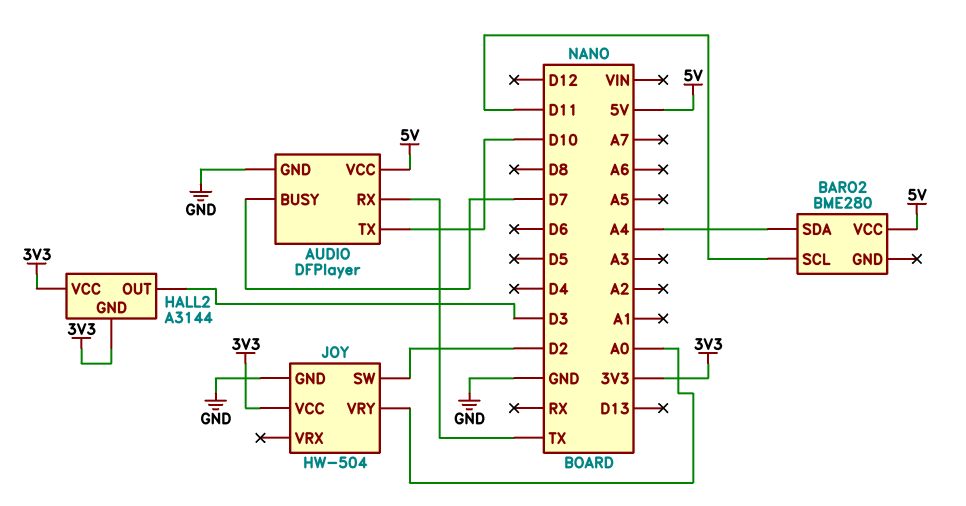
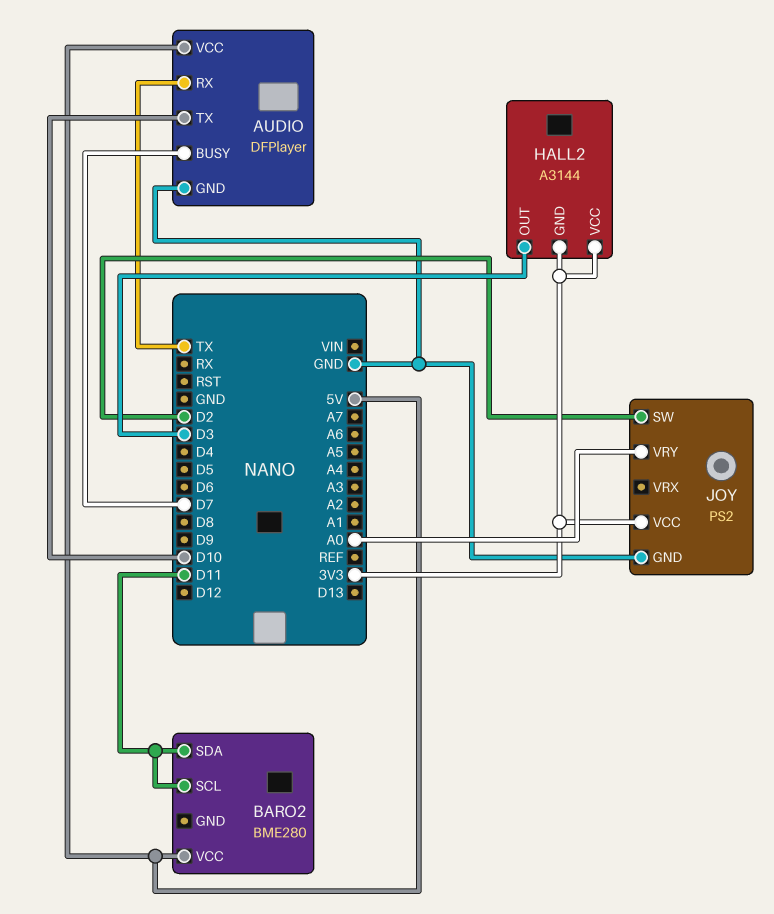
BARO2 pin SDA: A4 -> D11
JOY: HW-504 -> PS2

